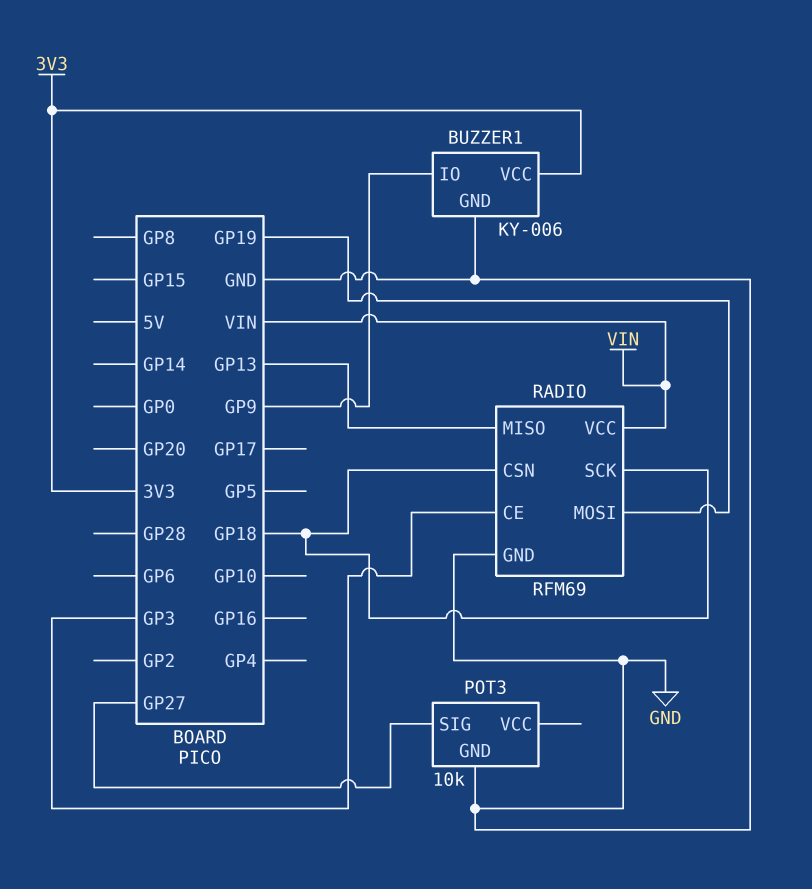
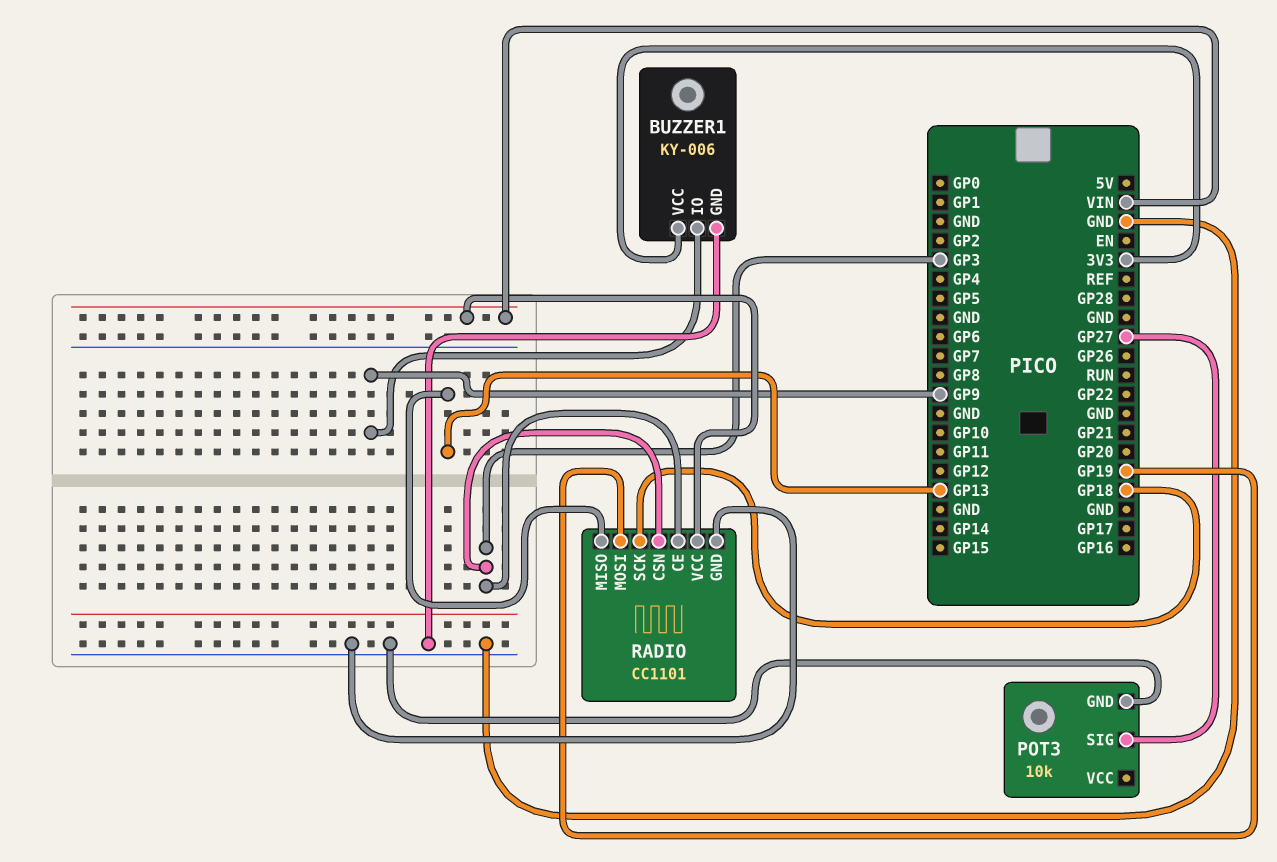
RADIO: RFM69 -> CC1101
RADIO pin CSN: GP18 -> GP3

